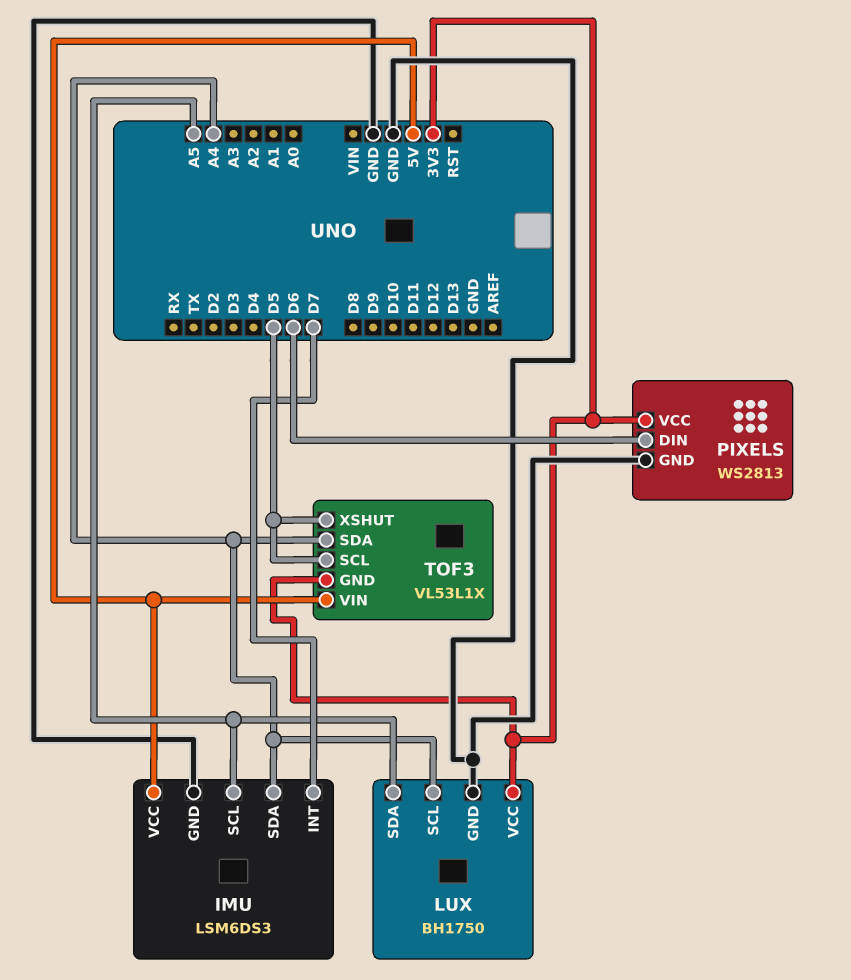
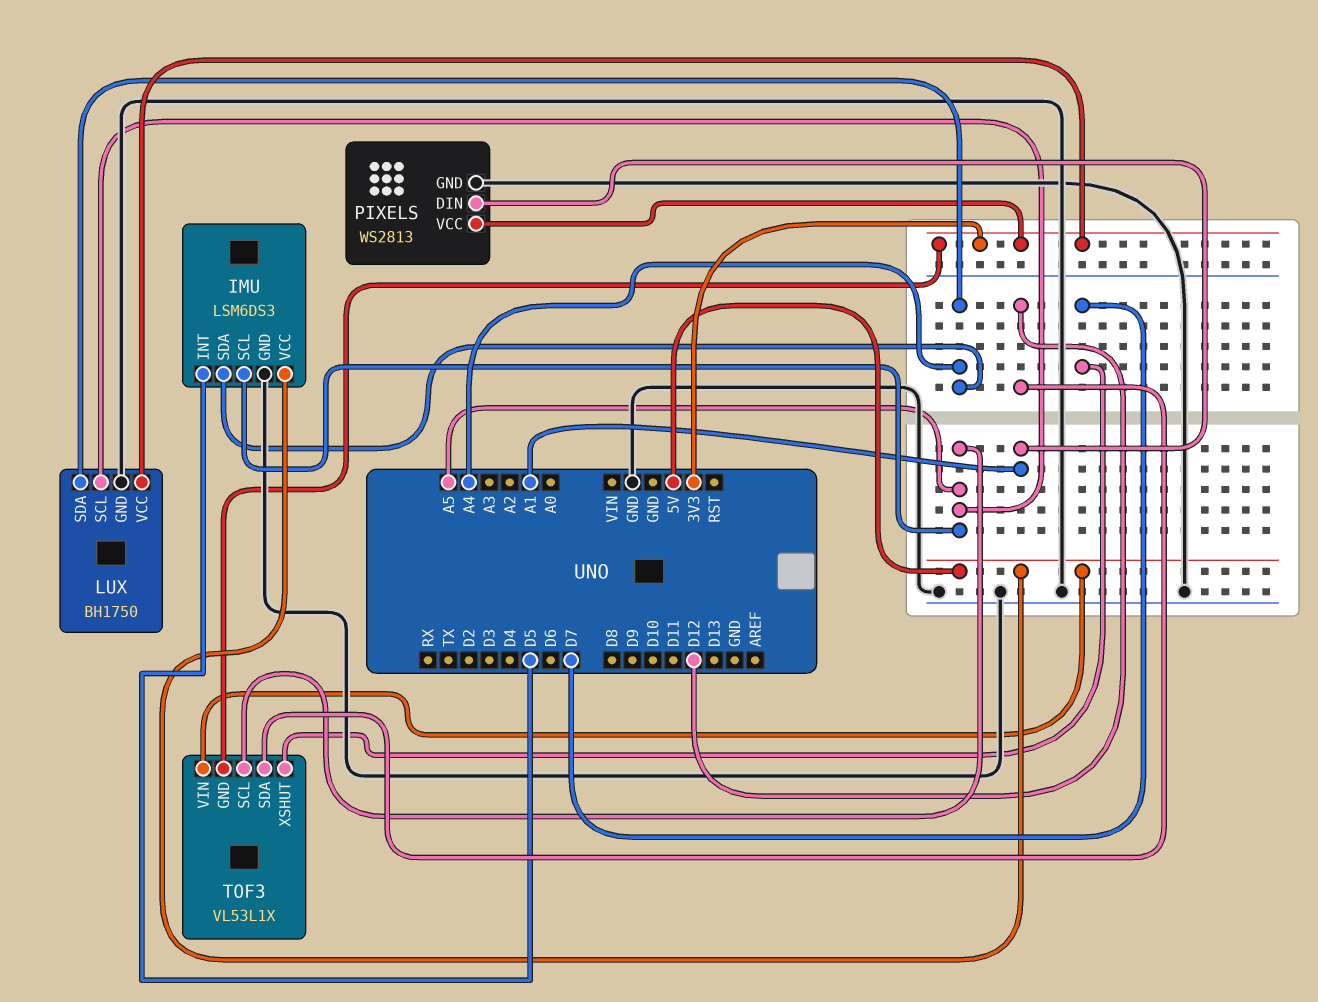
IMU pin INT: D7 -> D5
LUX pin SCL: A4 -> A5
LUX pin SDA: A5 -> A4
PIXELS pin DIN: D6 -> A1
TOF3 pin SCL: D5 -> A5
TOF3 pin SDA: A4 -> D12
TOF3 pin XSHUT: D5 -> D7

